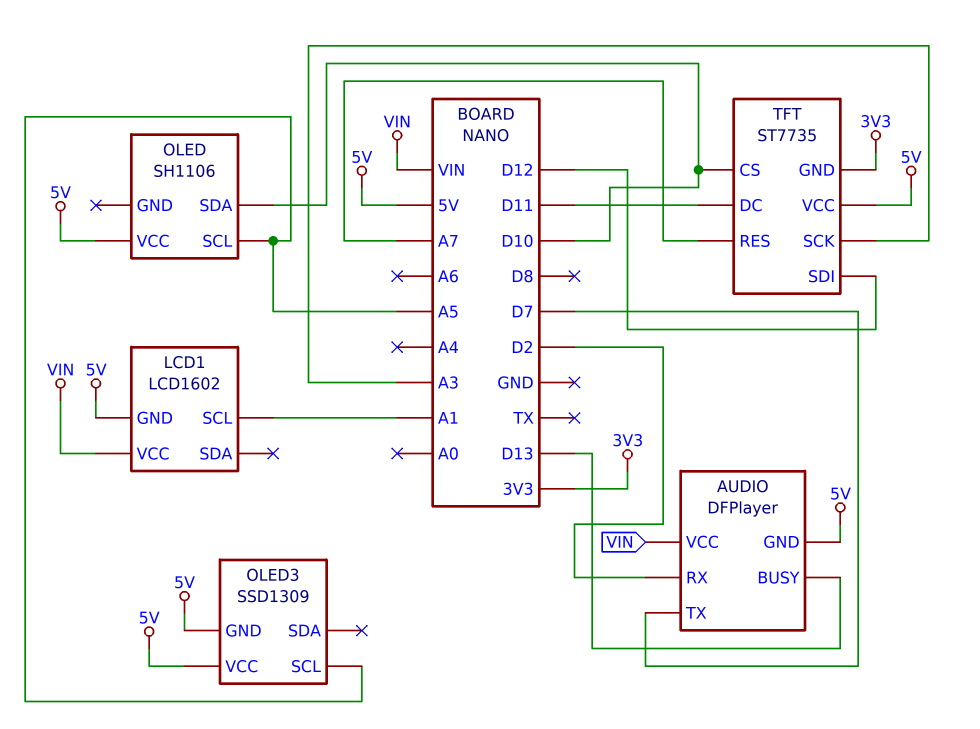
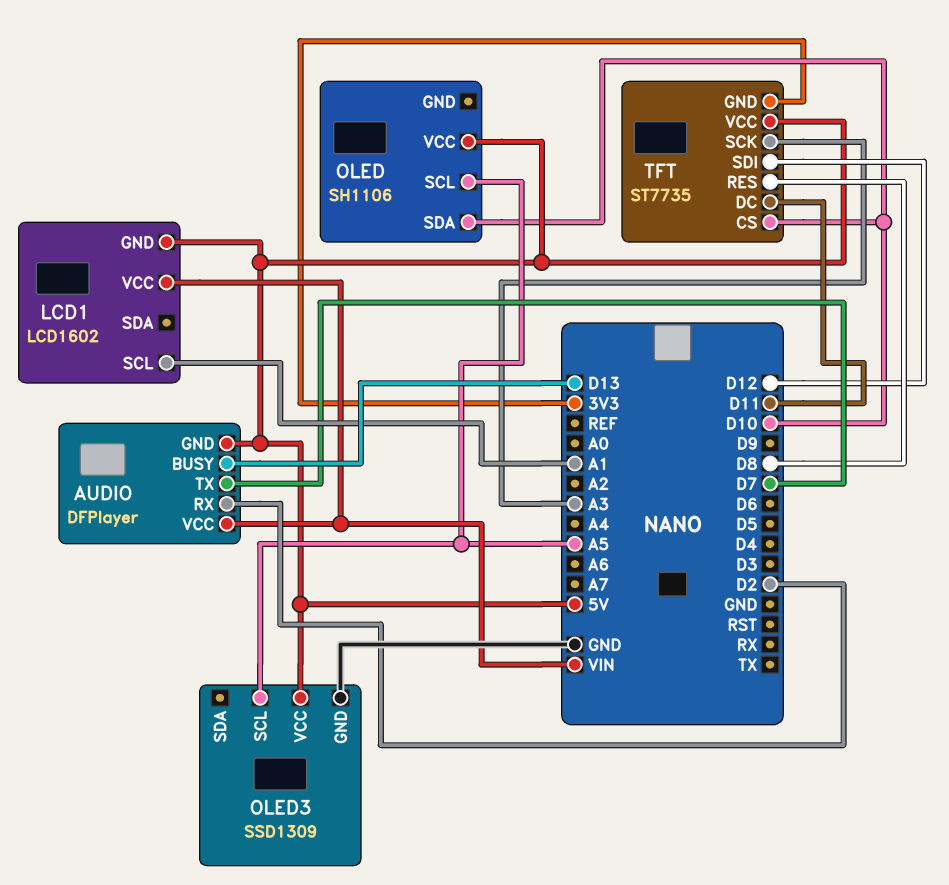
OLED3 pin GND: 5V -> GND
TFT pin RES: A7 -> D8

